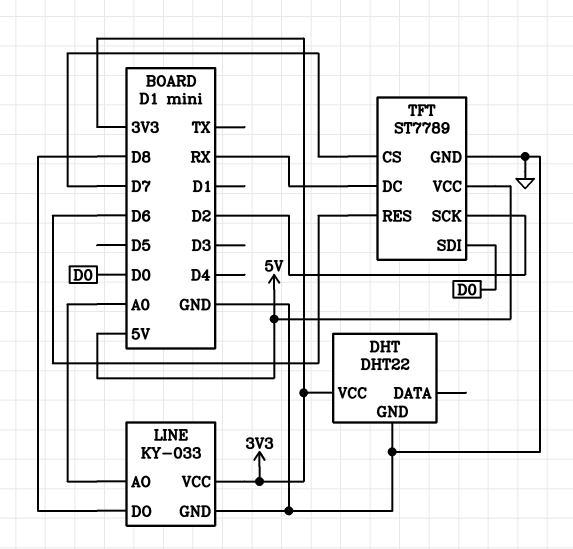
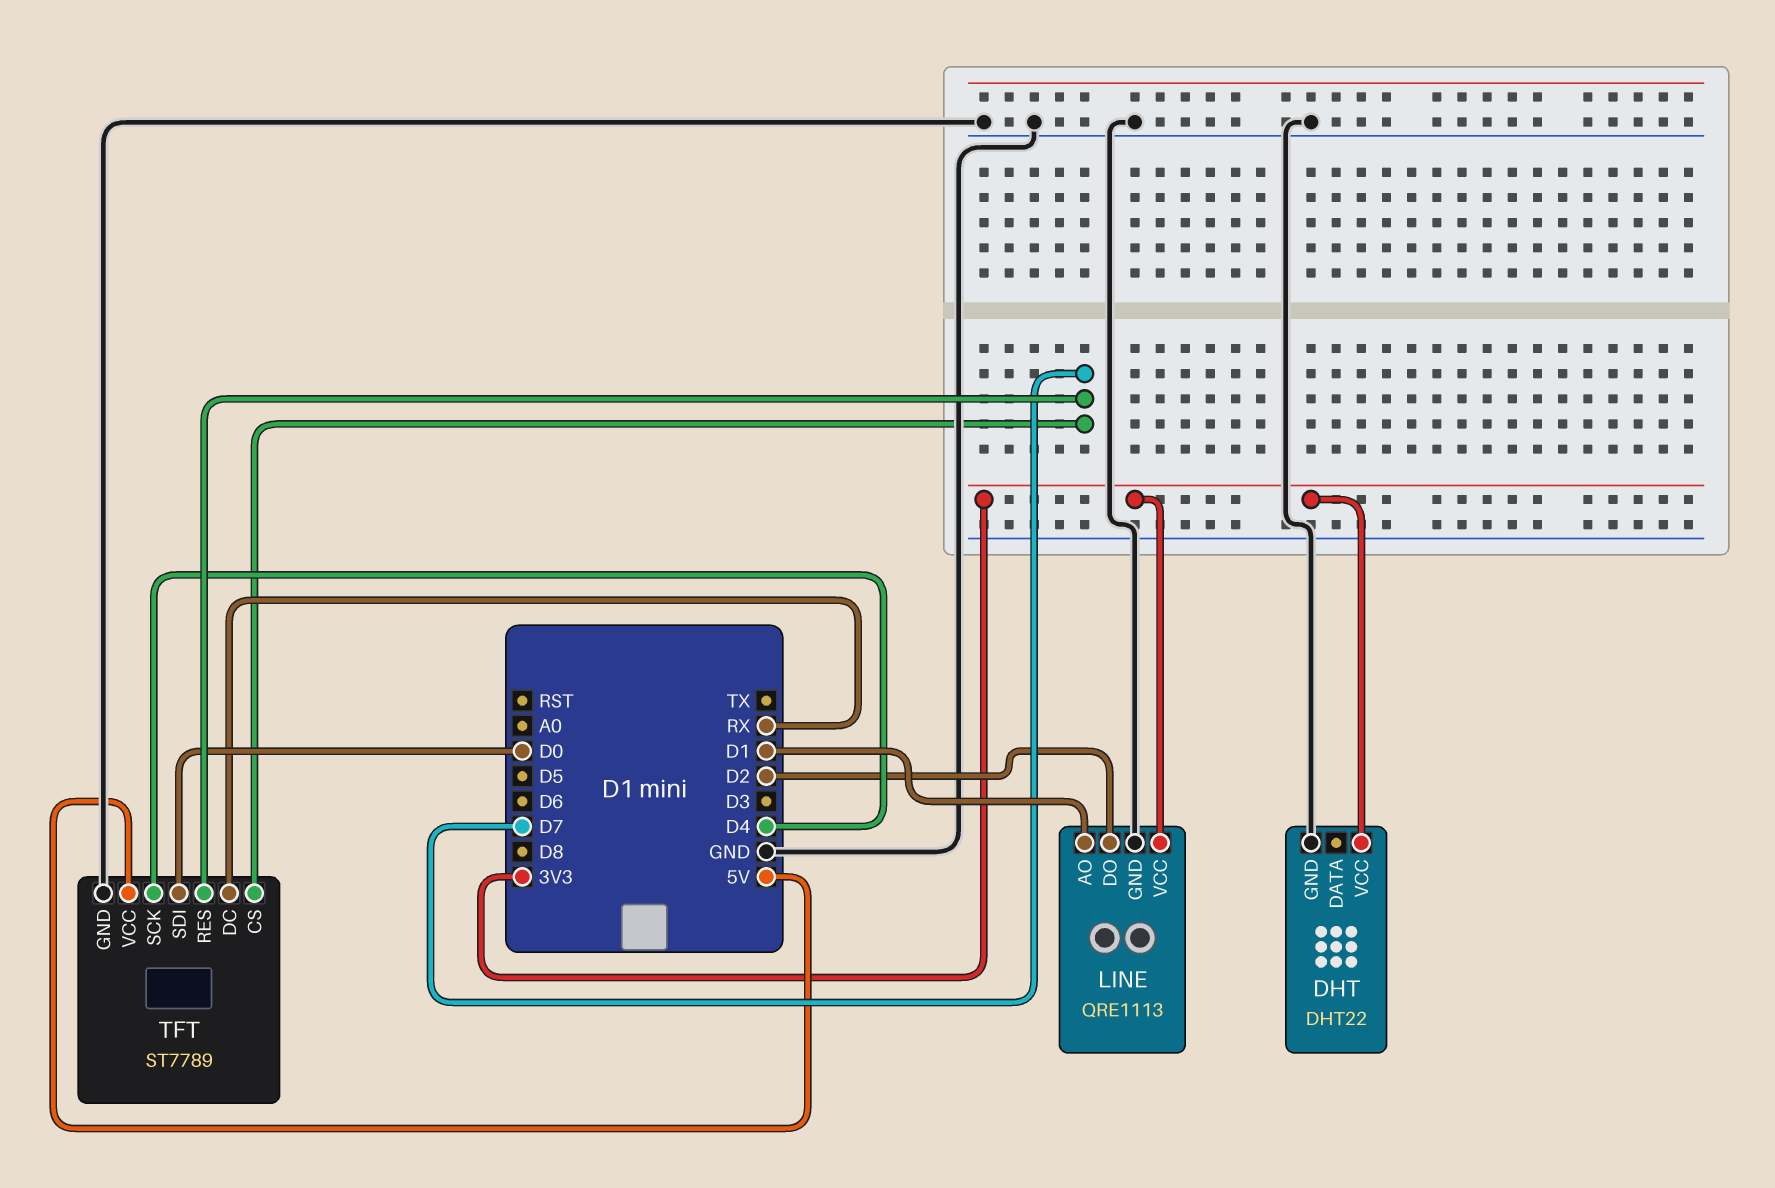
LINE: KY-033 -> QRE1113
LINE pin AO: A0 -> D1
LINE pin DO: D8 -> D2
TFT pin RES: D6 -> D7
TFT pin SCK: D2 -> D4

